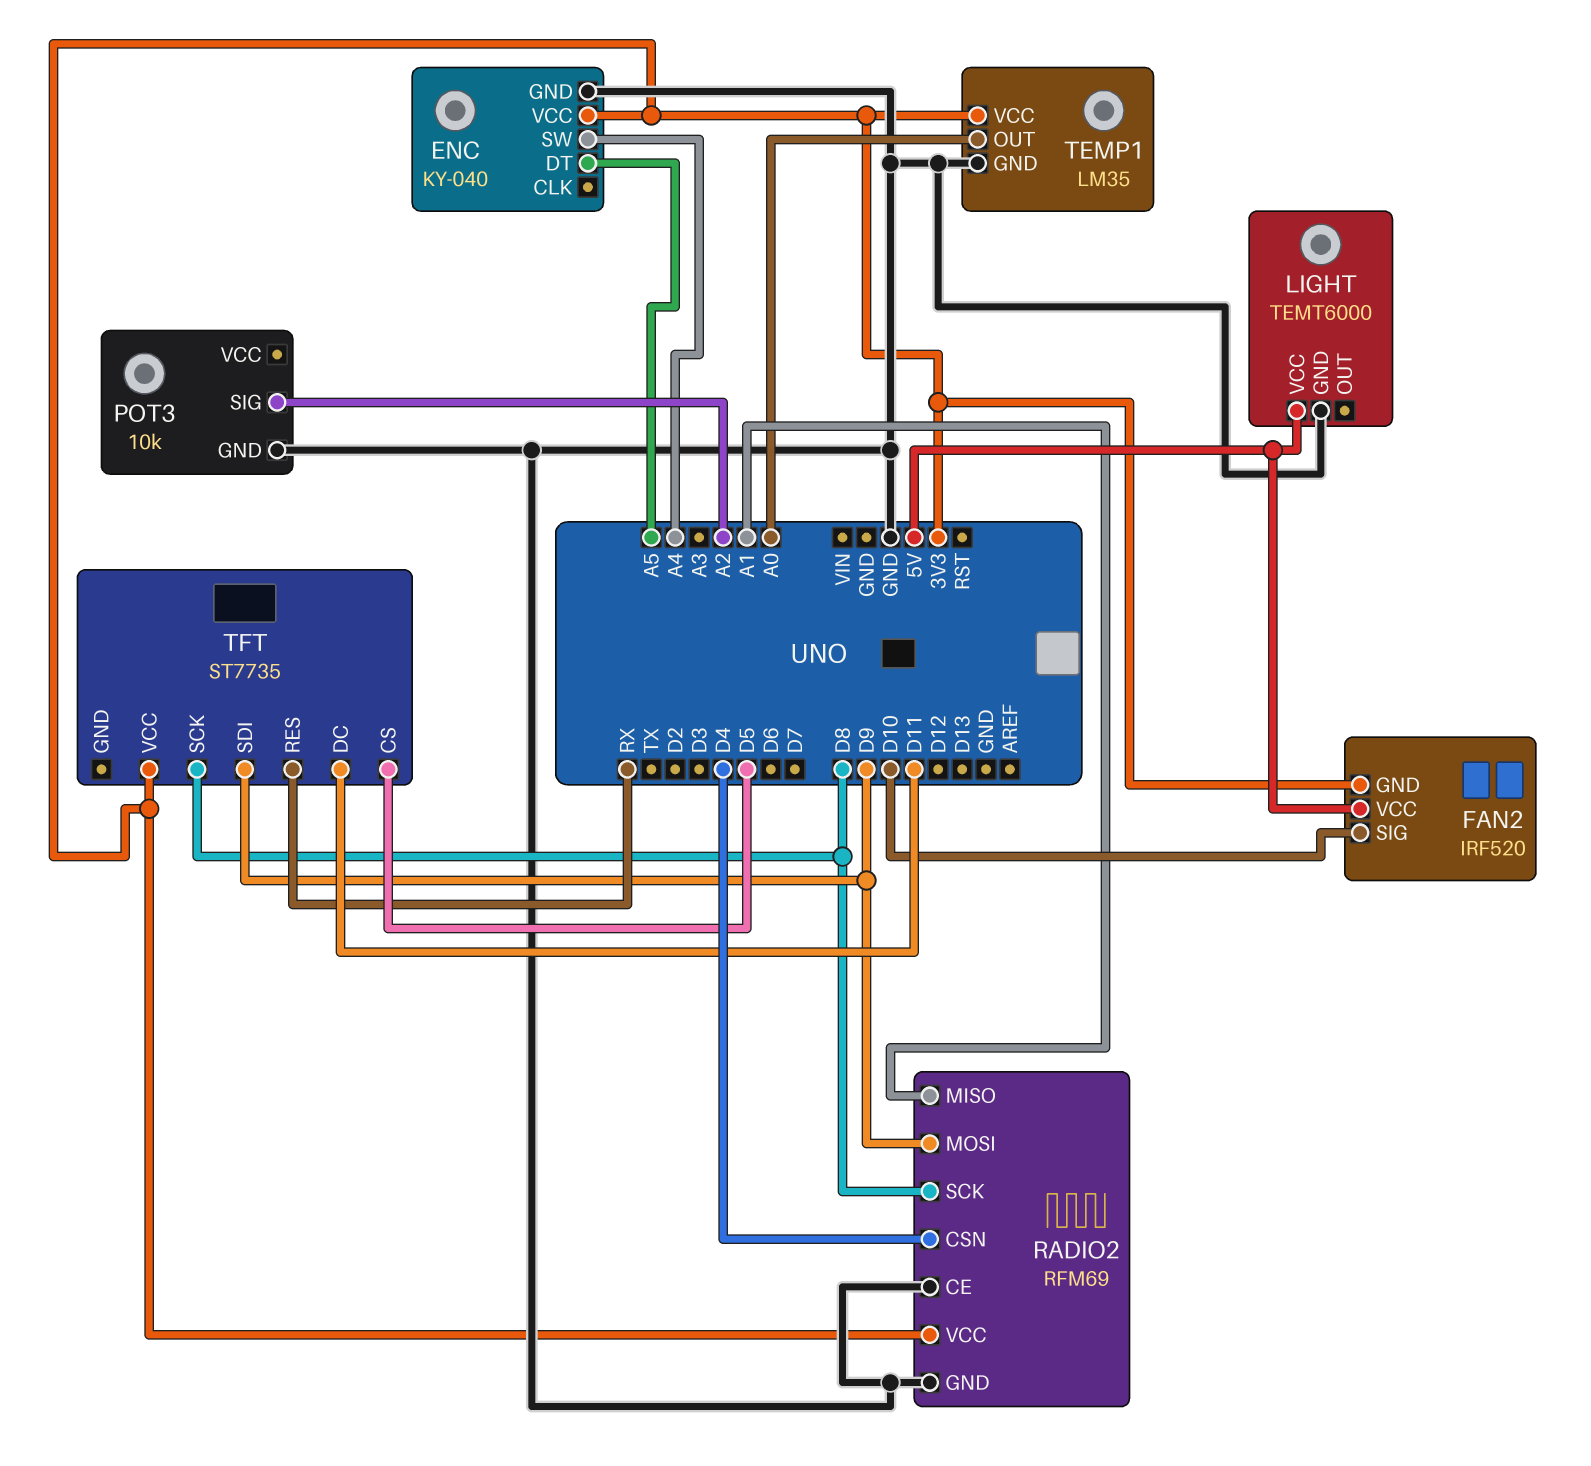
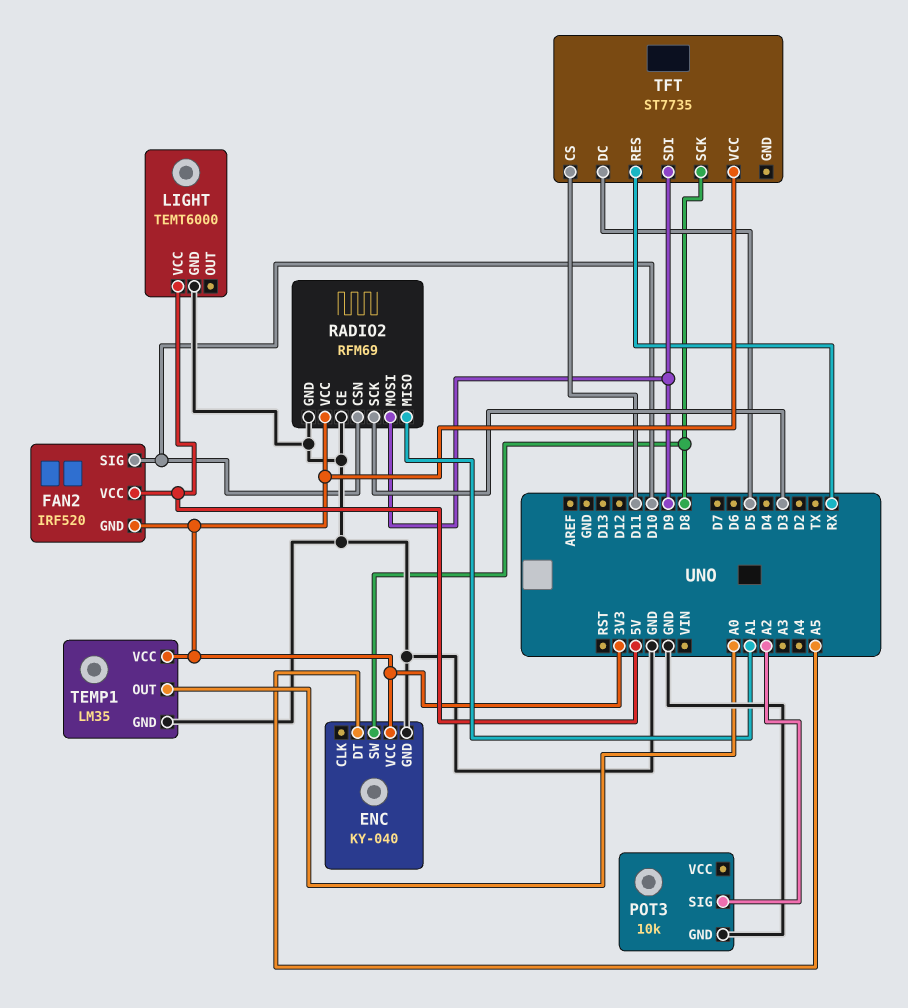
ENC pin SW: A4 -> D8
RADIO2 pin CSN: D4 -> D10
RADIO2 pin SCK: D8 -> D3
TFT pin CS: D5 -> D11
TFT pin DC: D11 -> D5

